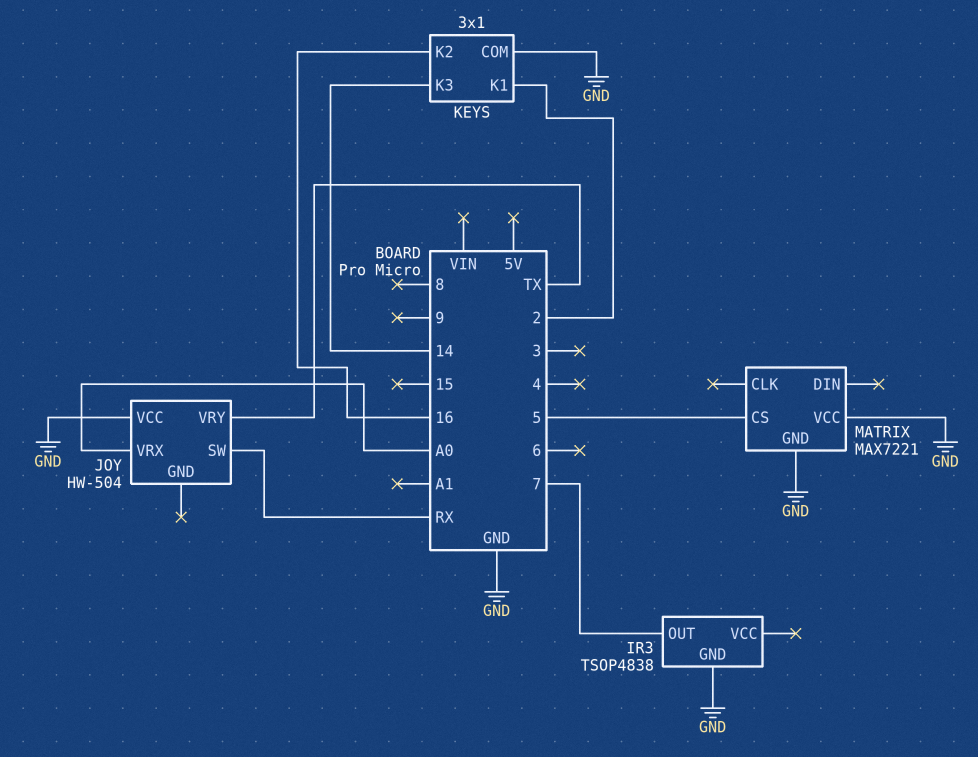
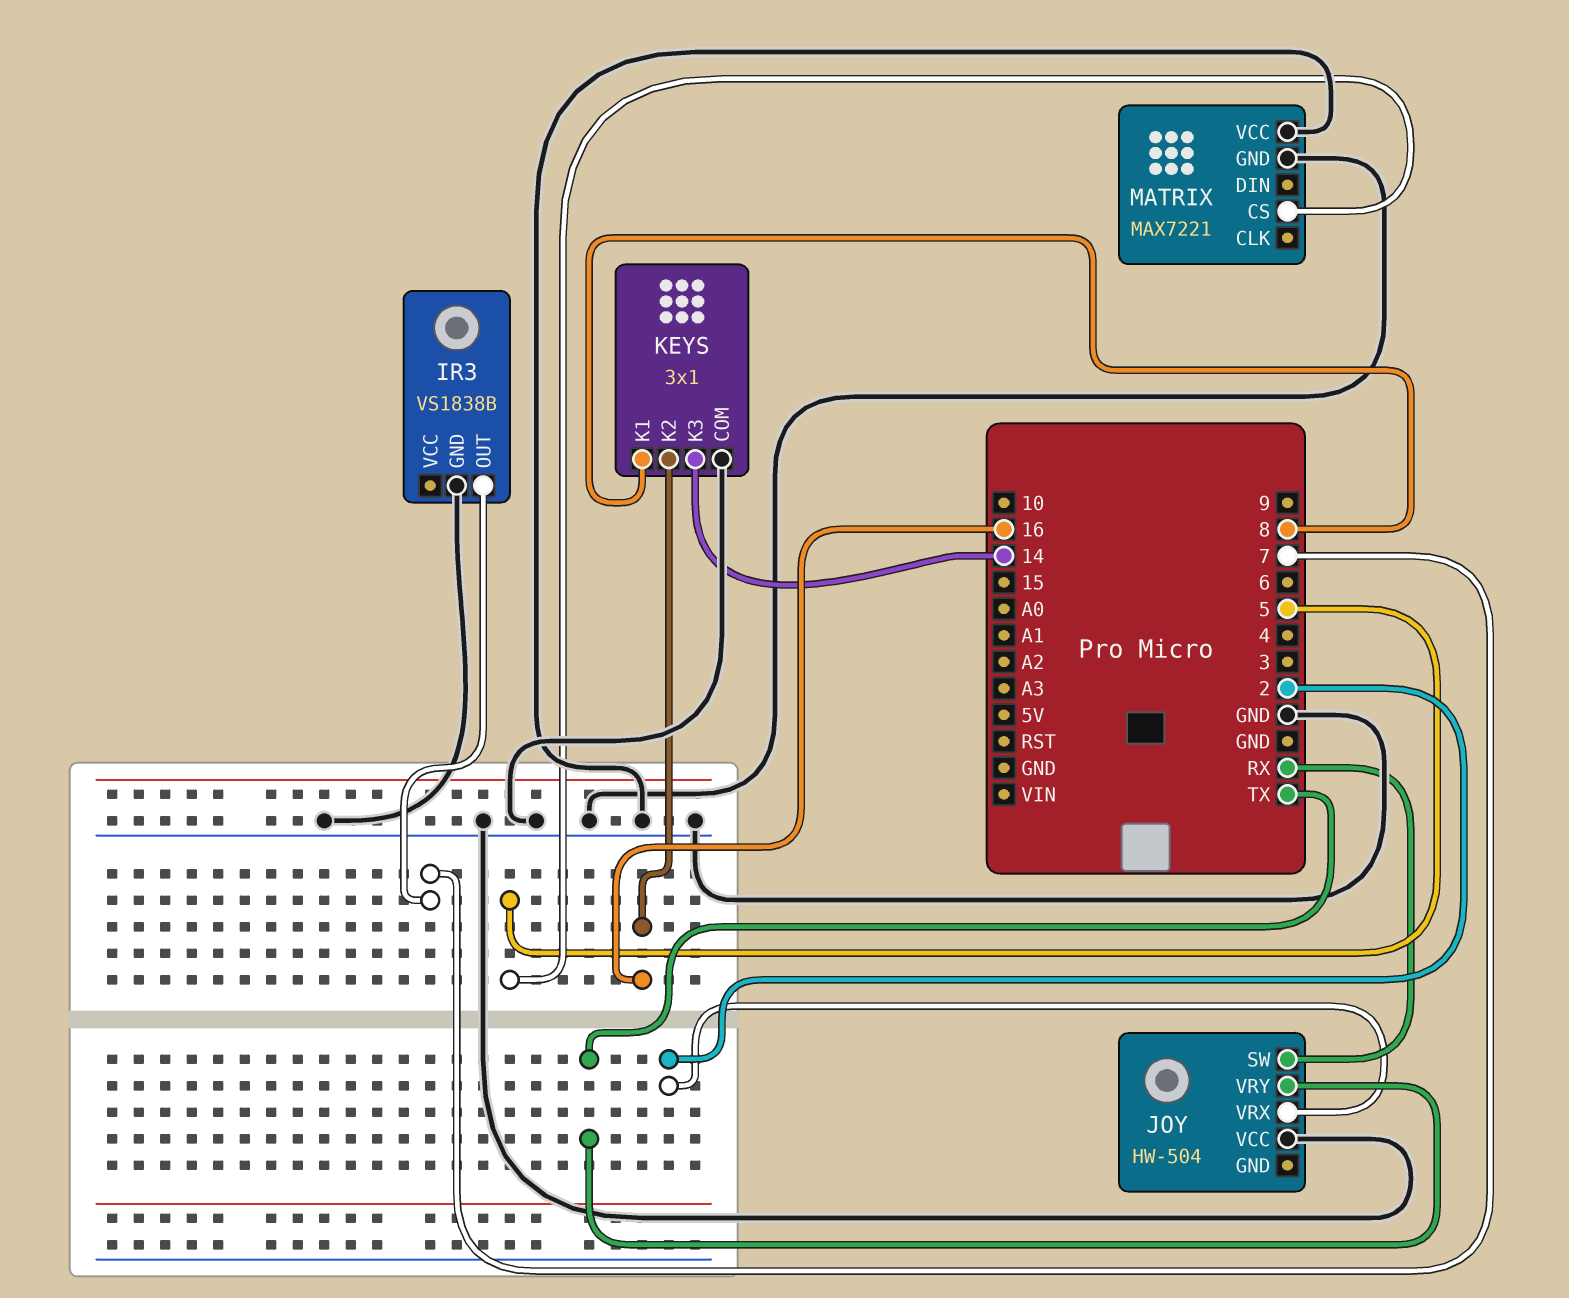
IR3: TSOP4838 -> VS1838B
JOY pin VRX: A0 -> 2
KEYS pin K1: 2 -> 8

